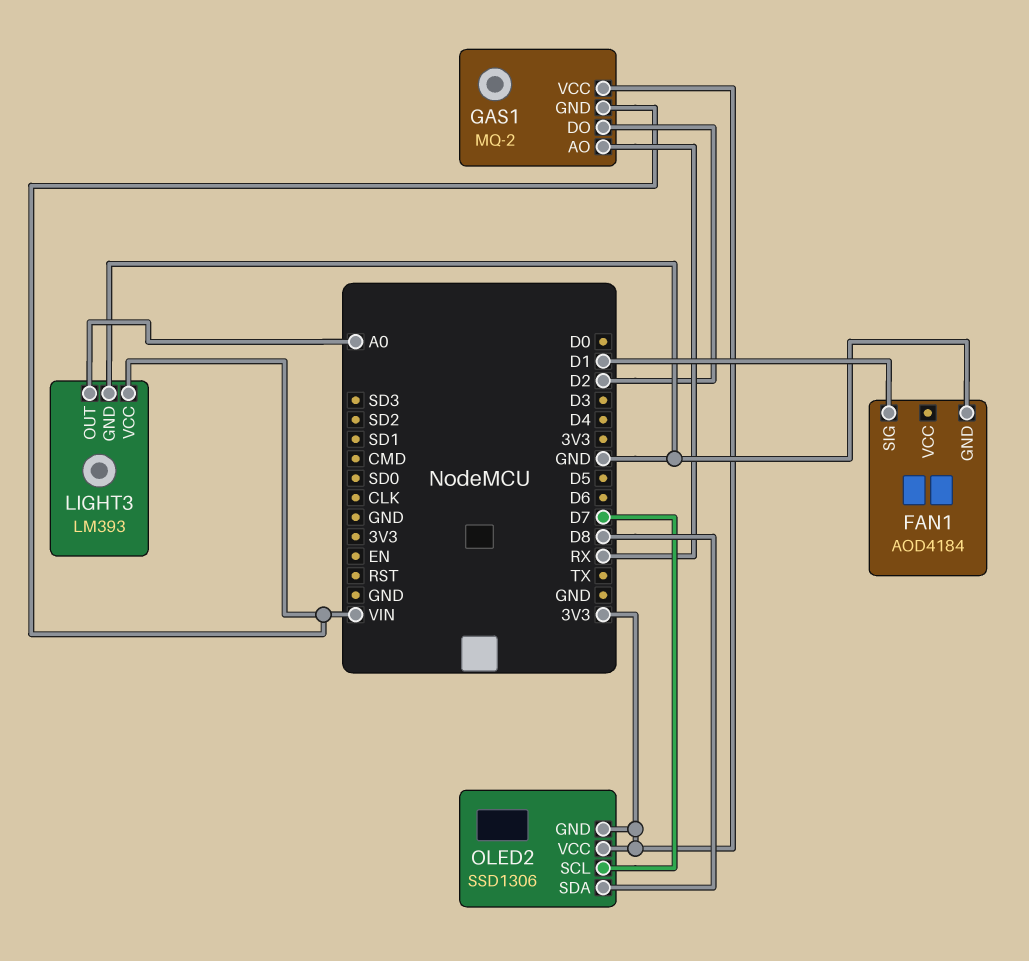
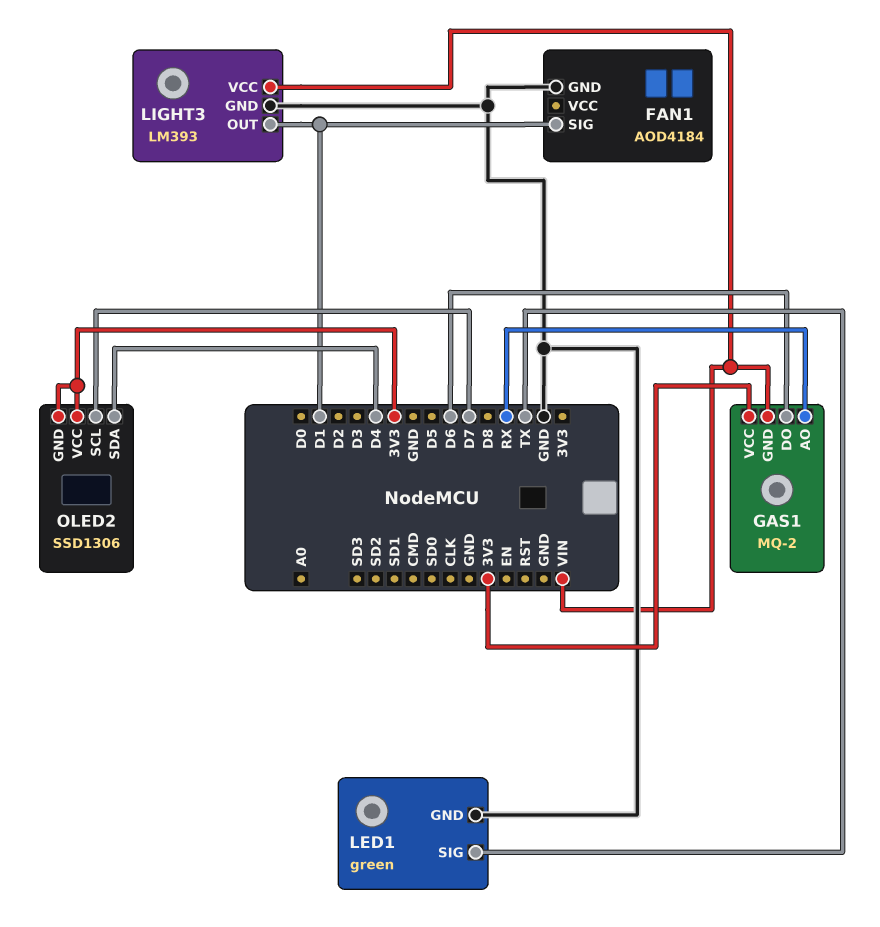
GAS1 pin DO: D2 -> D6
LED1: none -> green
LED1 pin GND: none -> GND
LED1 pin SIG: none -> TX
LIGHT3 pin OUT: A0 -> D1
OLED2 pin SDA: D8 -> D4

